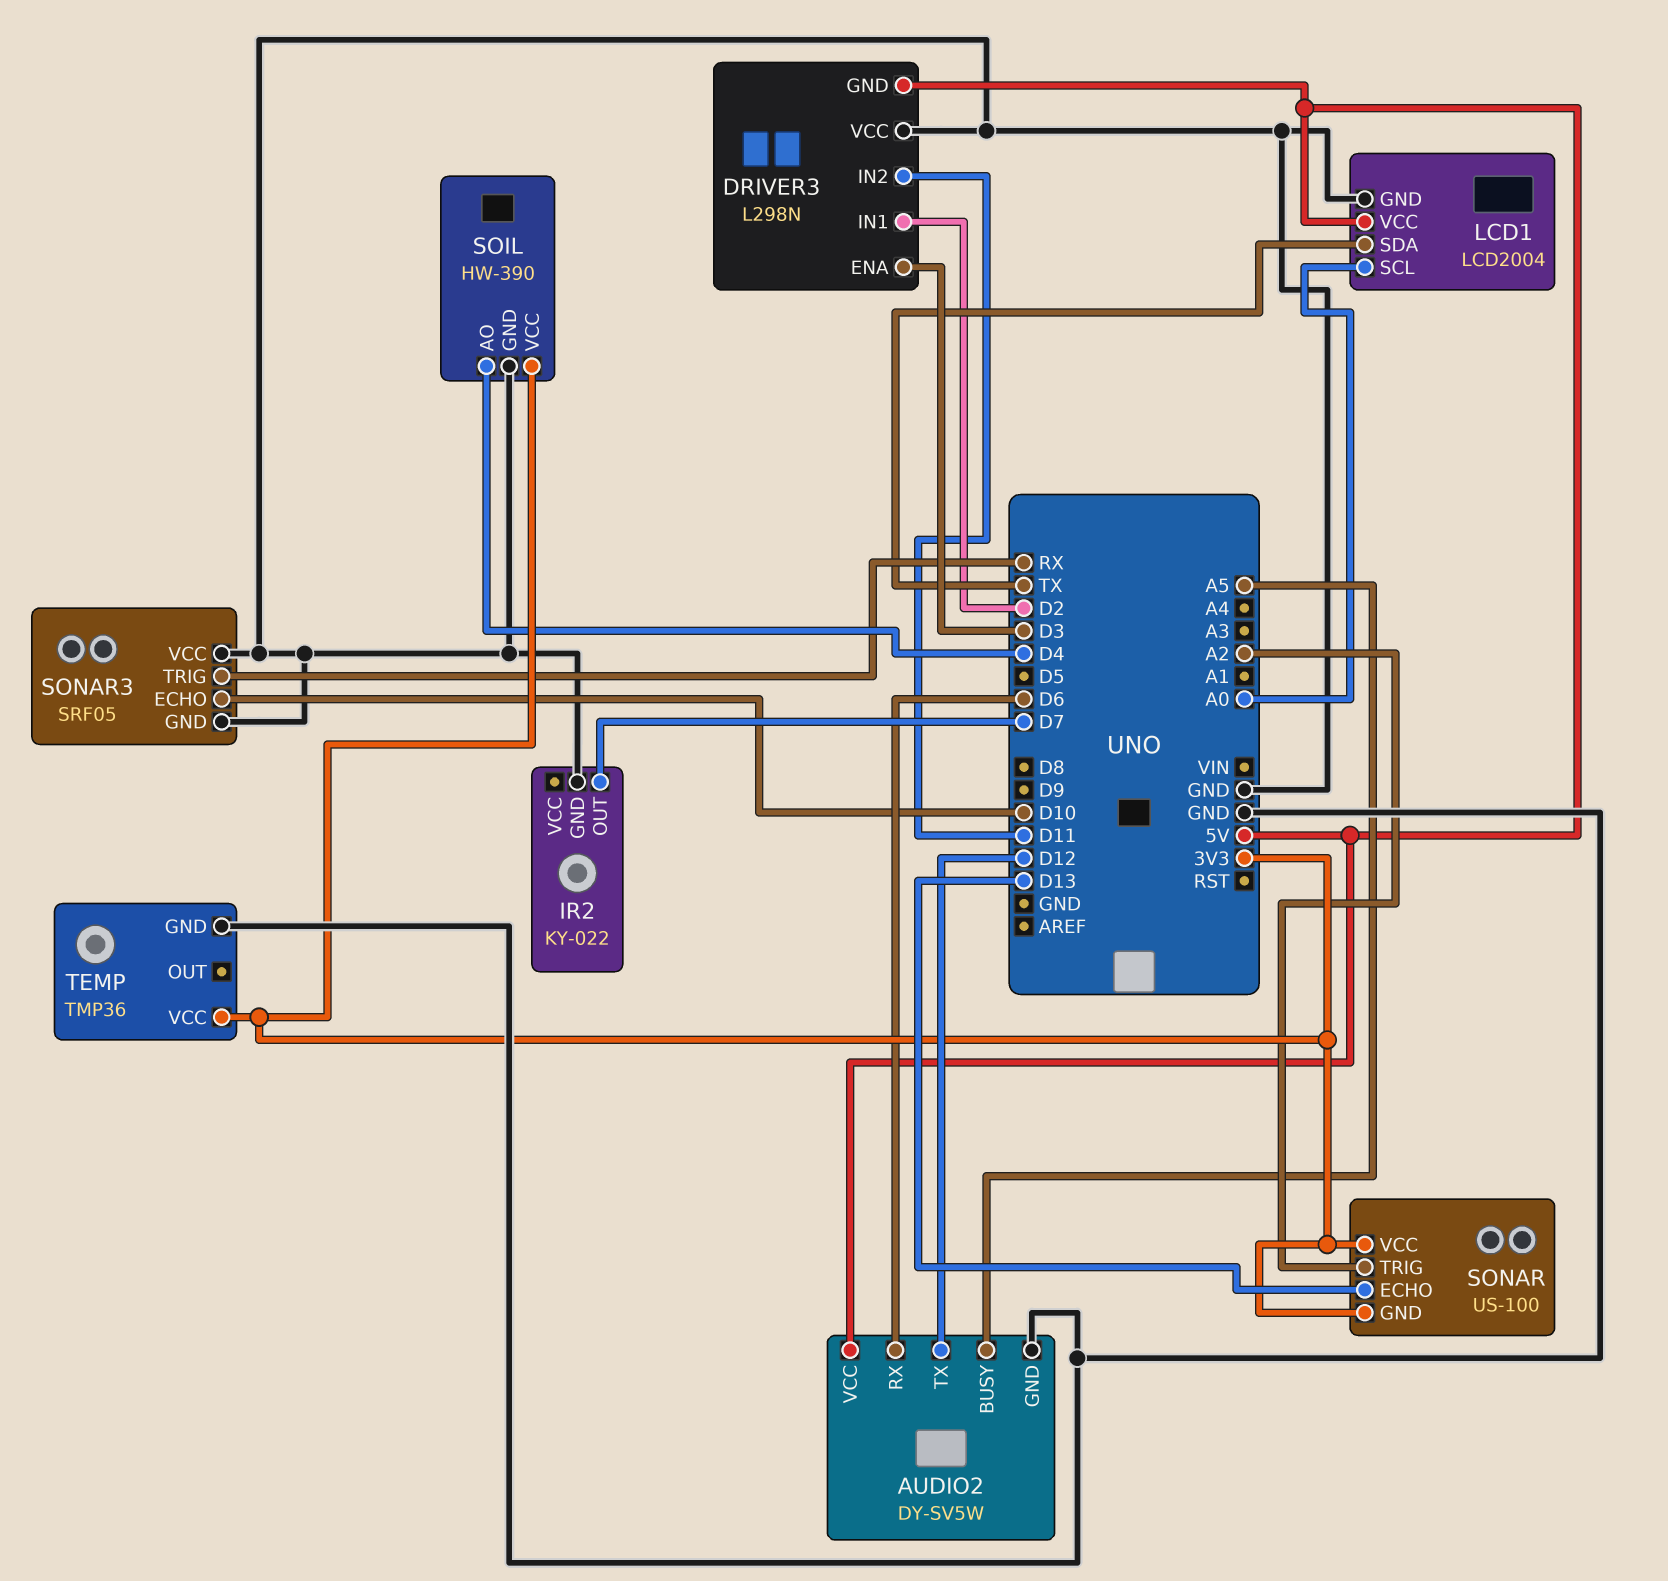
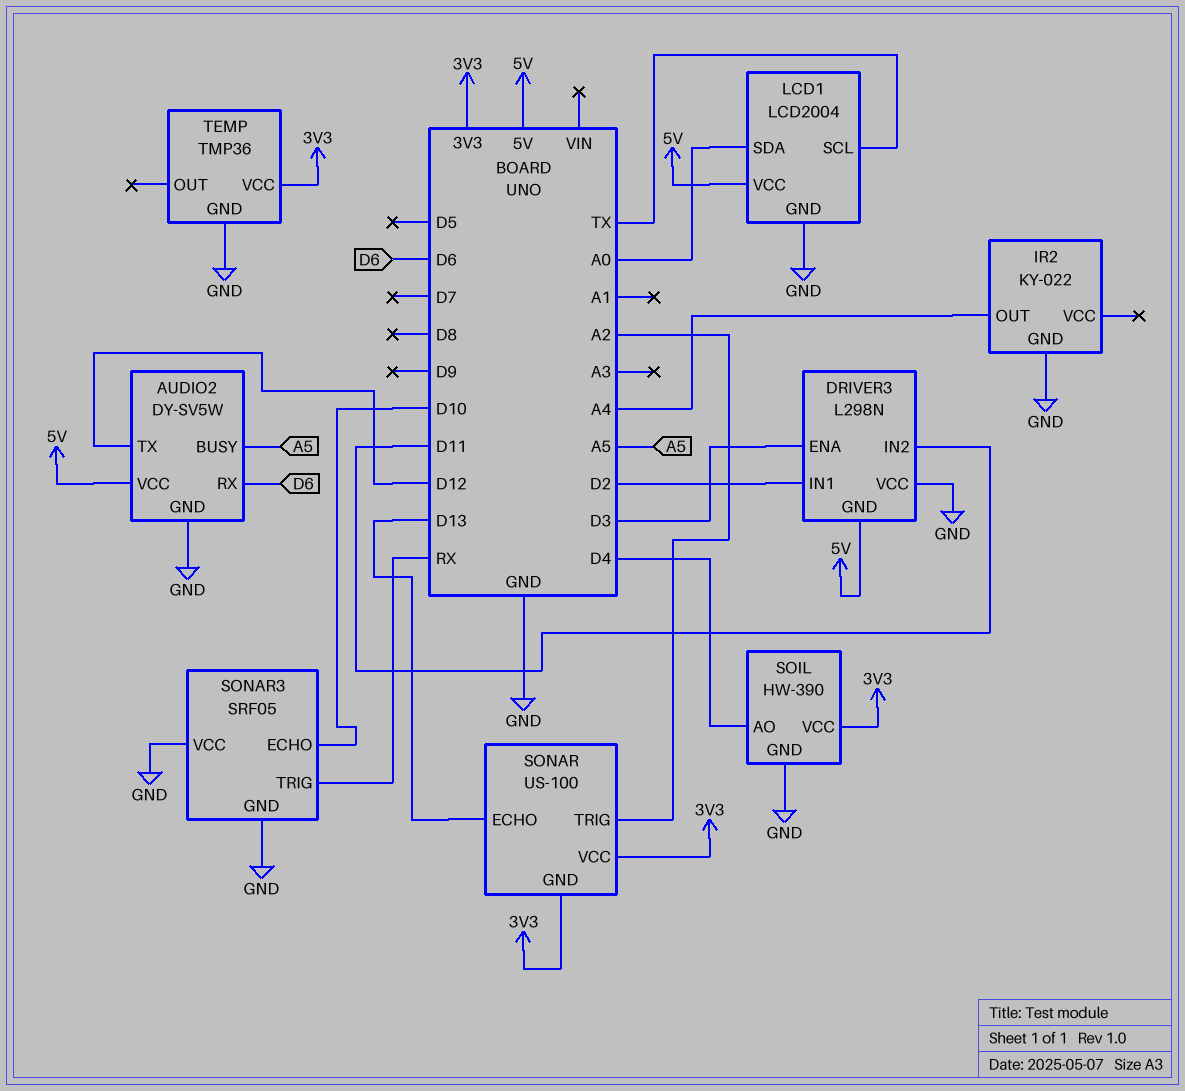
IR2 pin OUT: D7 -> A4
LCD1 pin SCL: A0 -> TX
LCD1 pin SDA: TX -> A0

